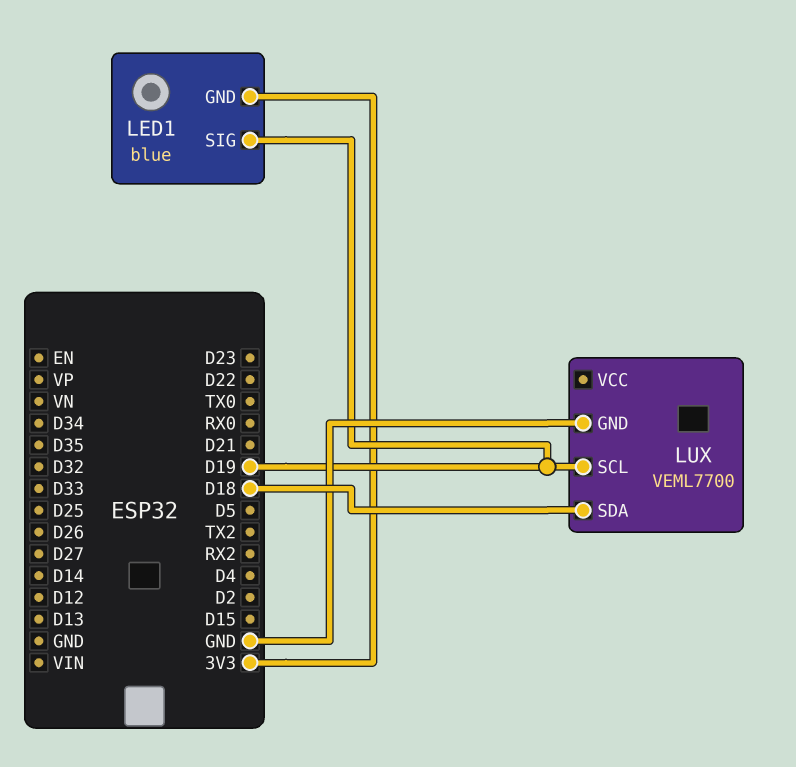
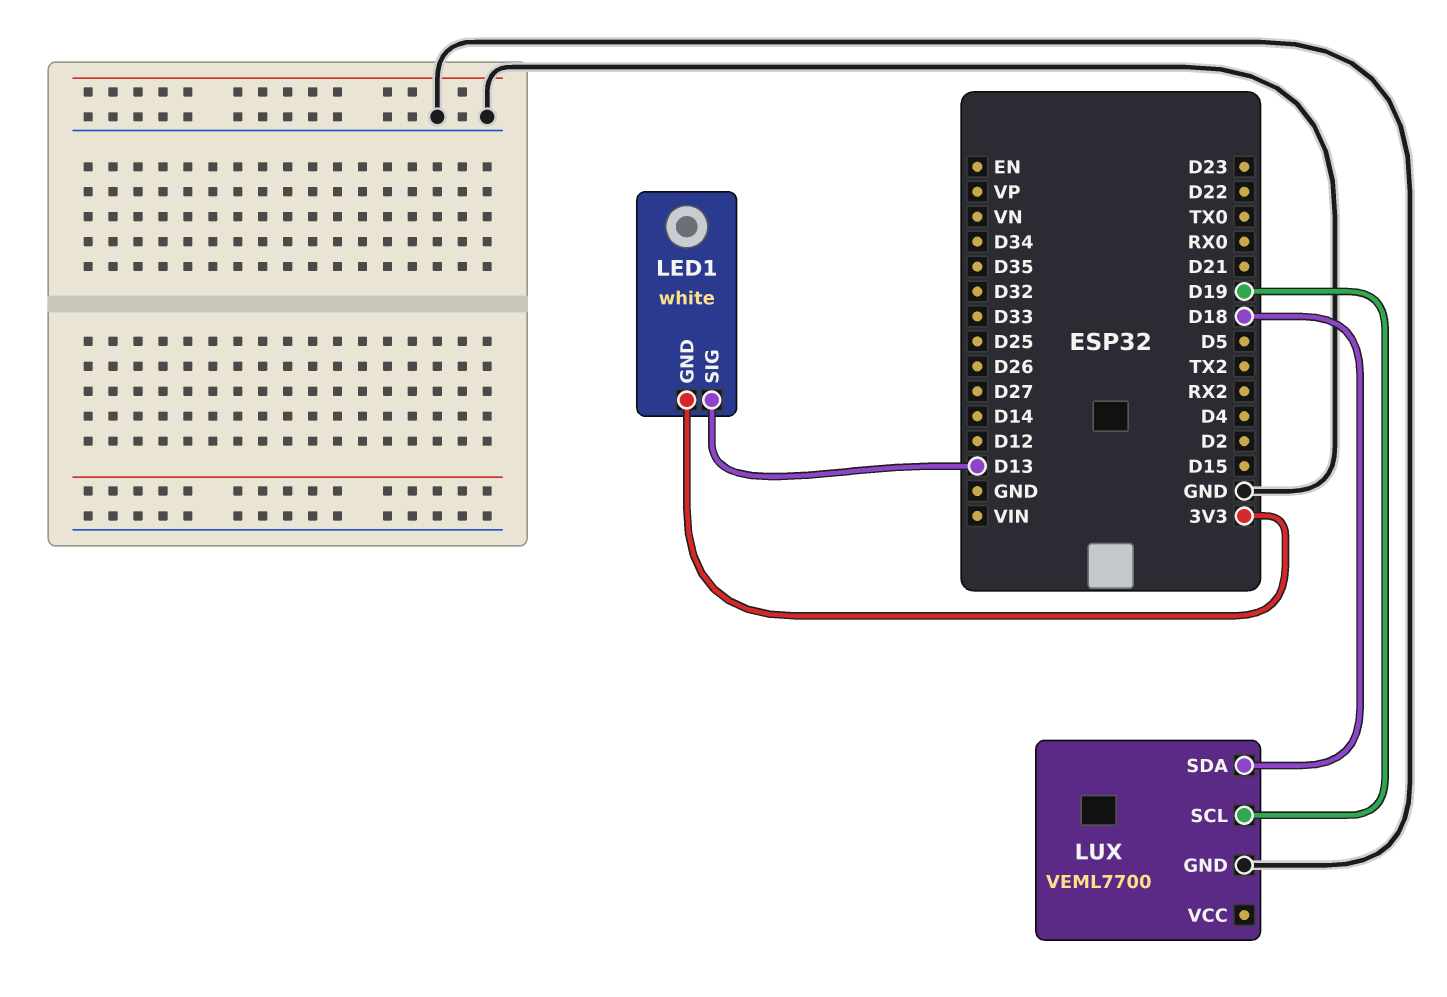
LED1: blue -> white
LED1 pin SIG: D19 -> D13

